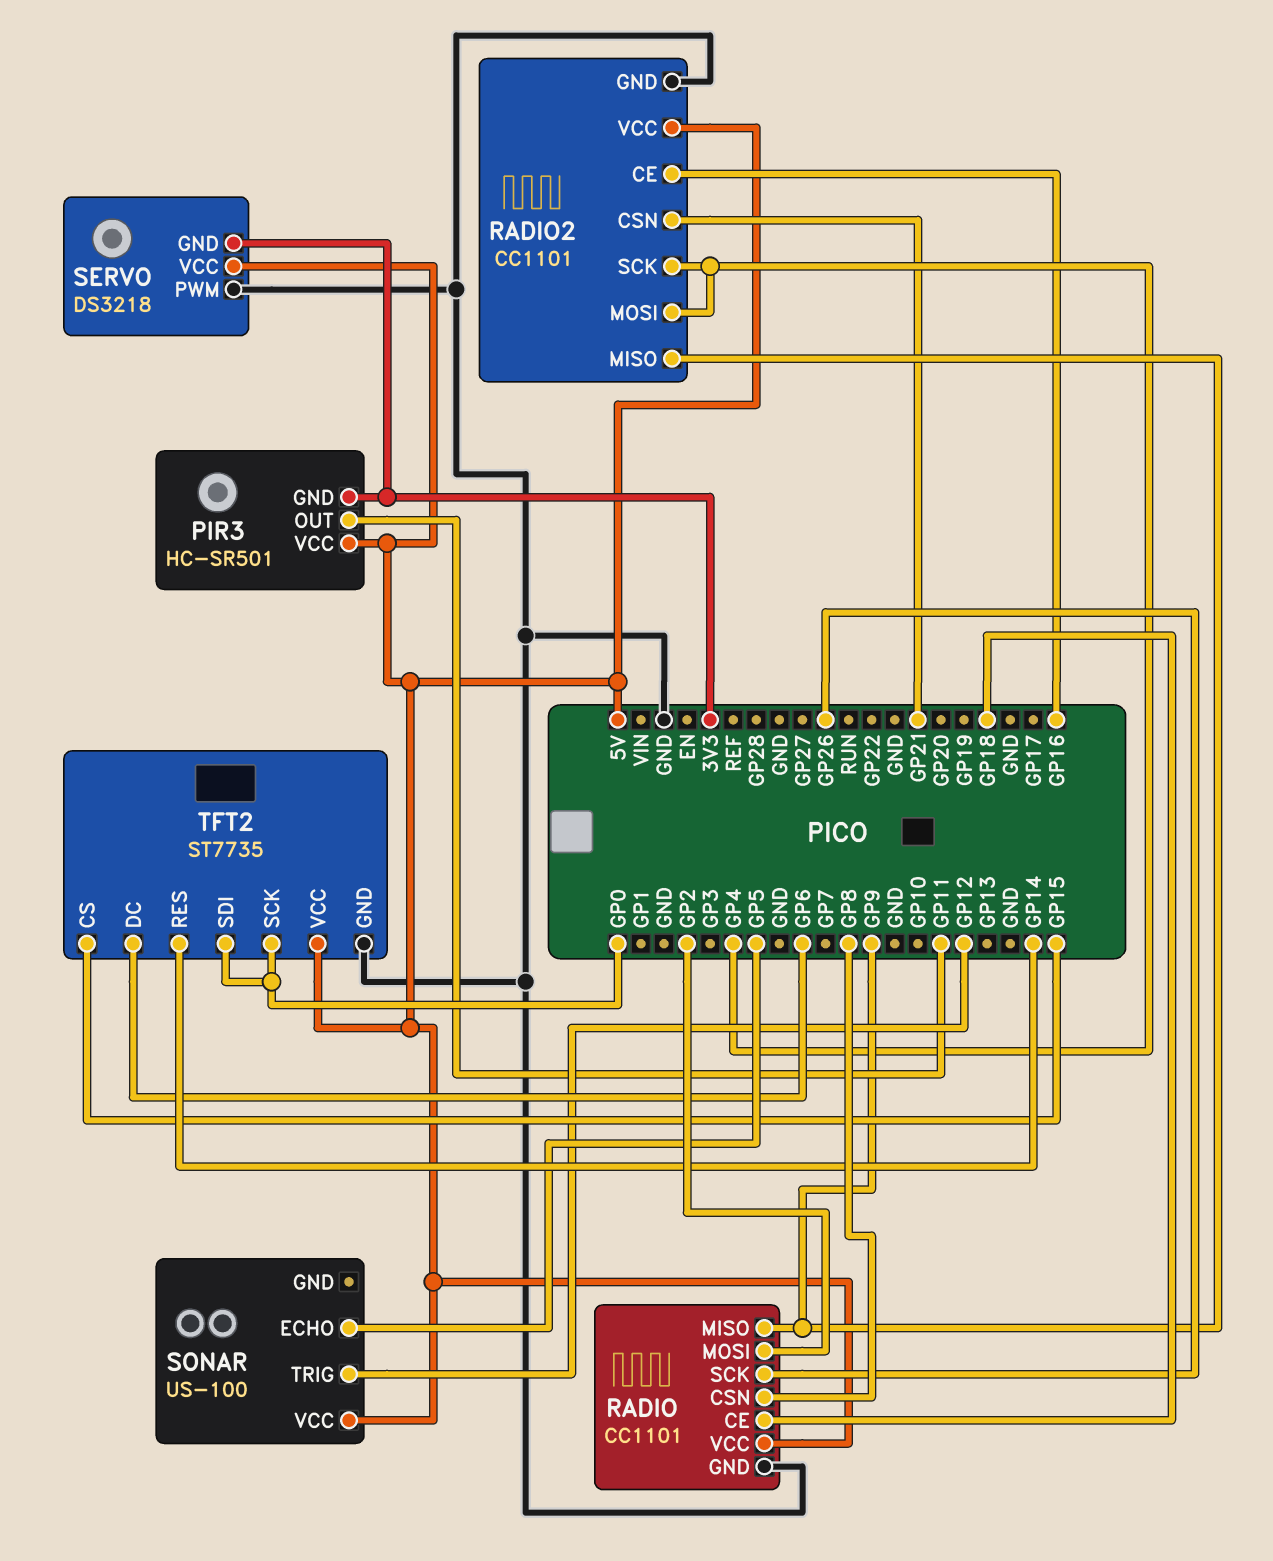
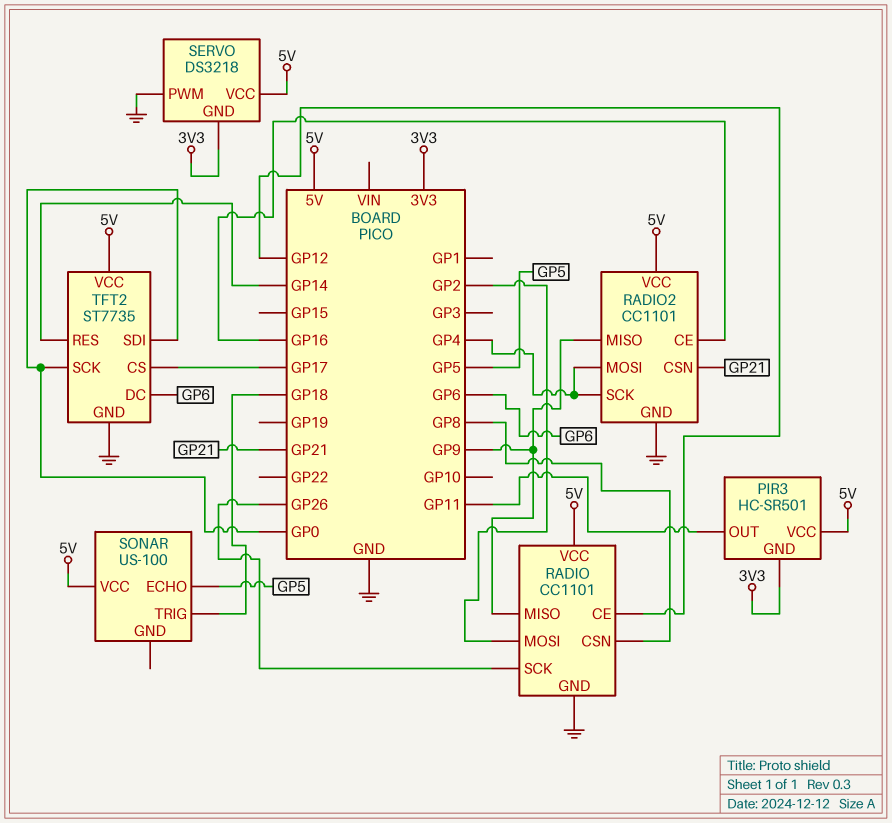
RADIO pin CE: GP18 -> GP12
SONAR pin TRIG: GP12 -> GP18
TFT2 pin CS: GP15 -> GP17

